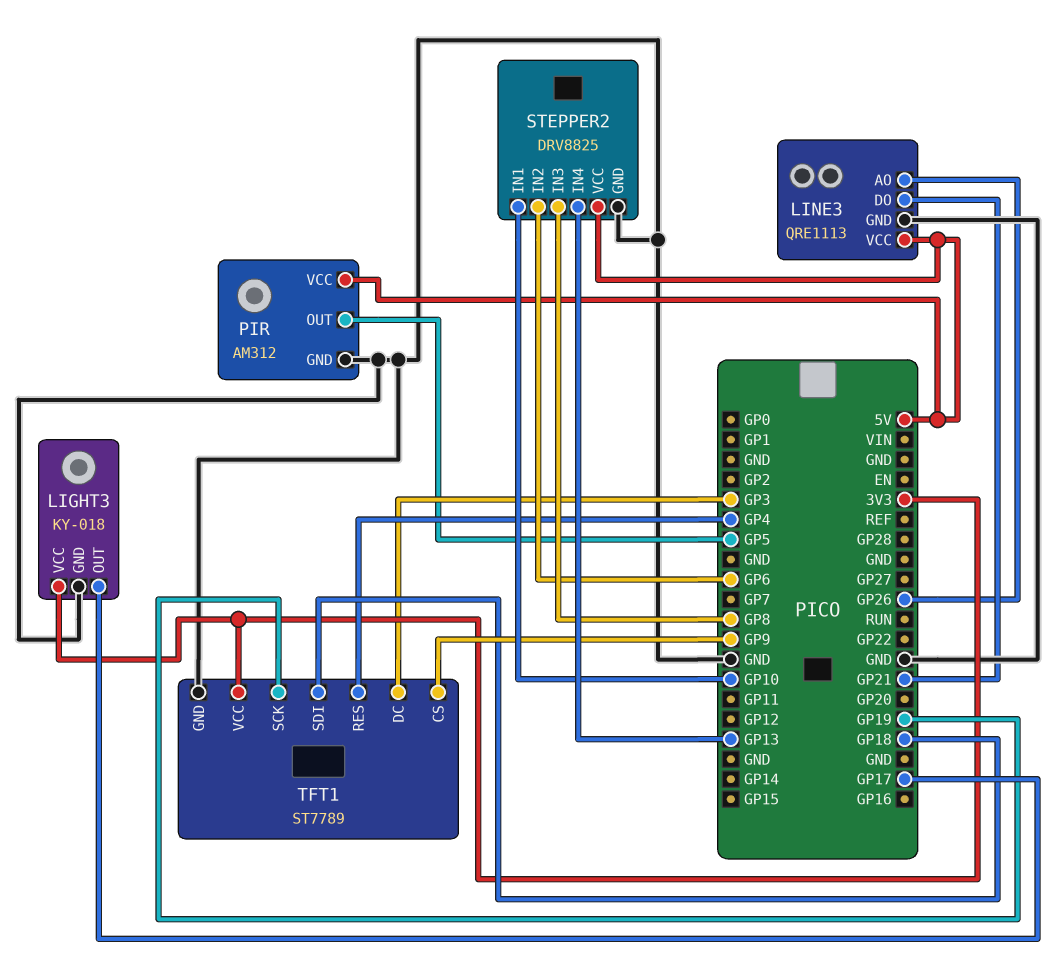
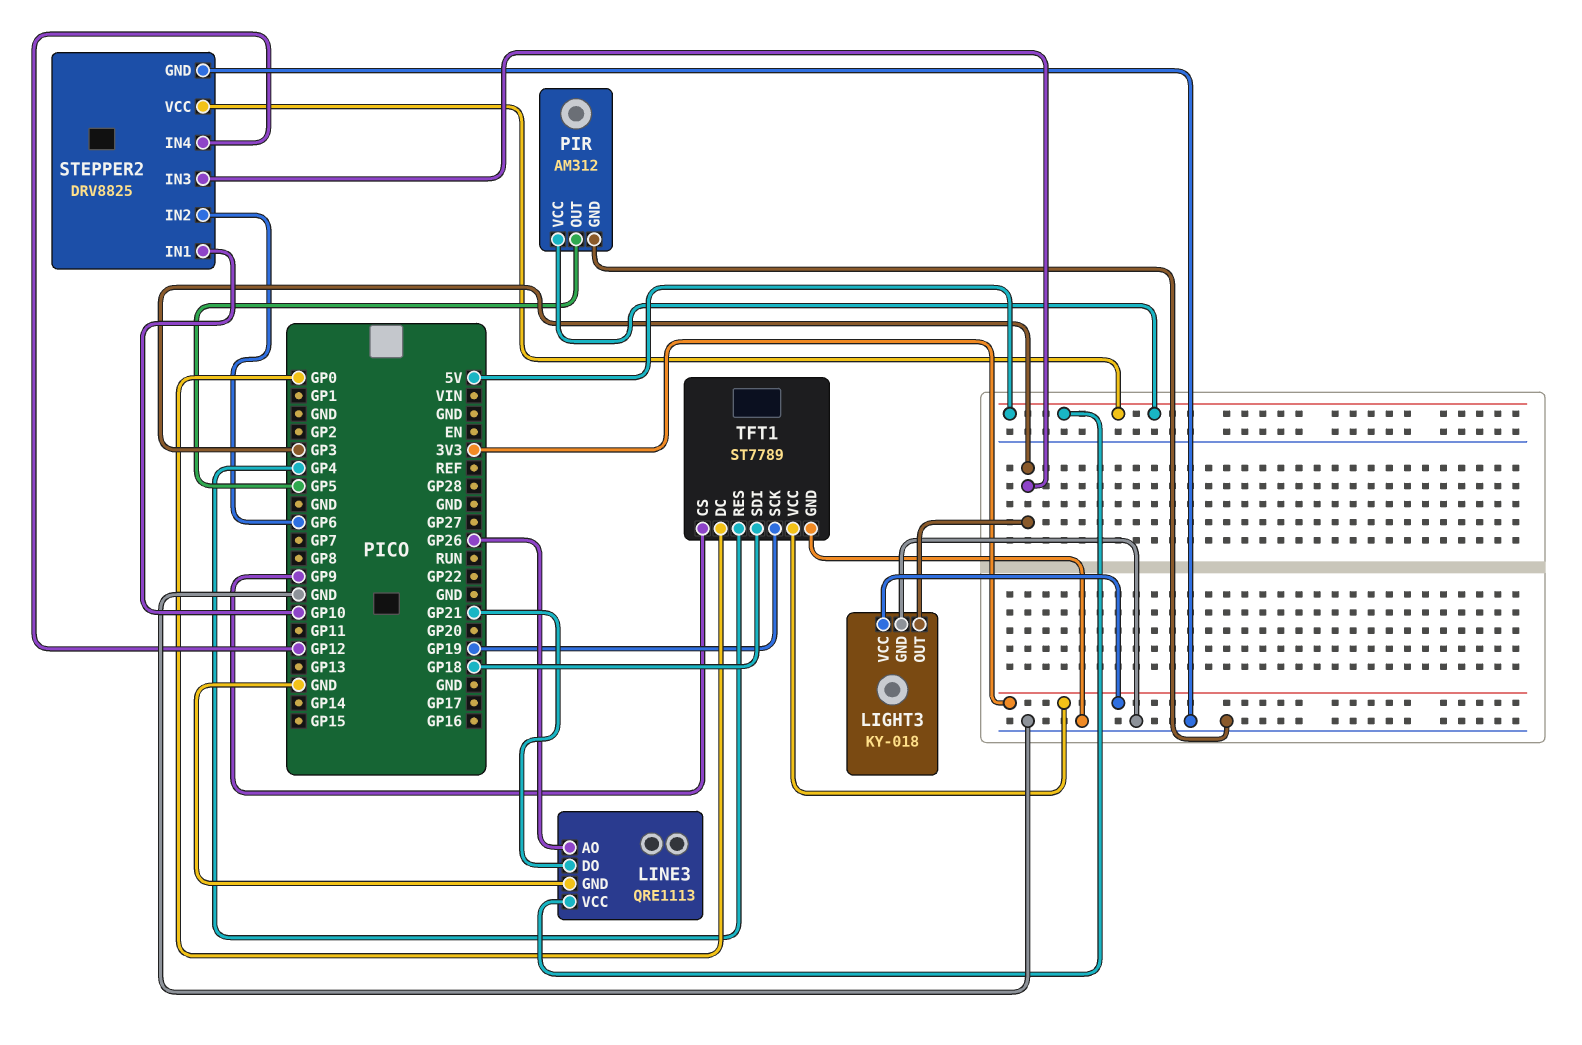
LIGHT3 pin OUT: GP17 -> GP3
STEPPER2 pin IN3: GP8 -> GP3
STEPPER2 pin IN4: GP13 -> GP12
TFT1 pin DC: GP3 -> GP0

